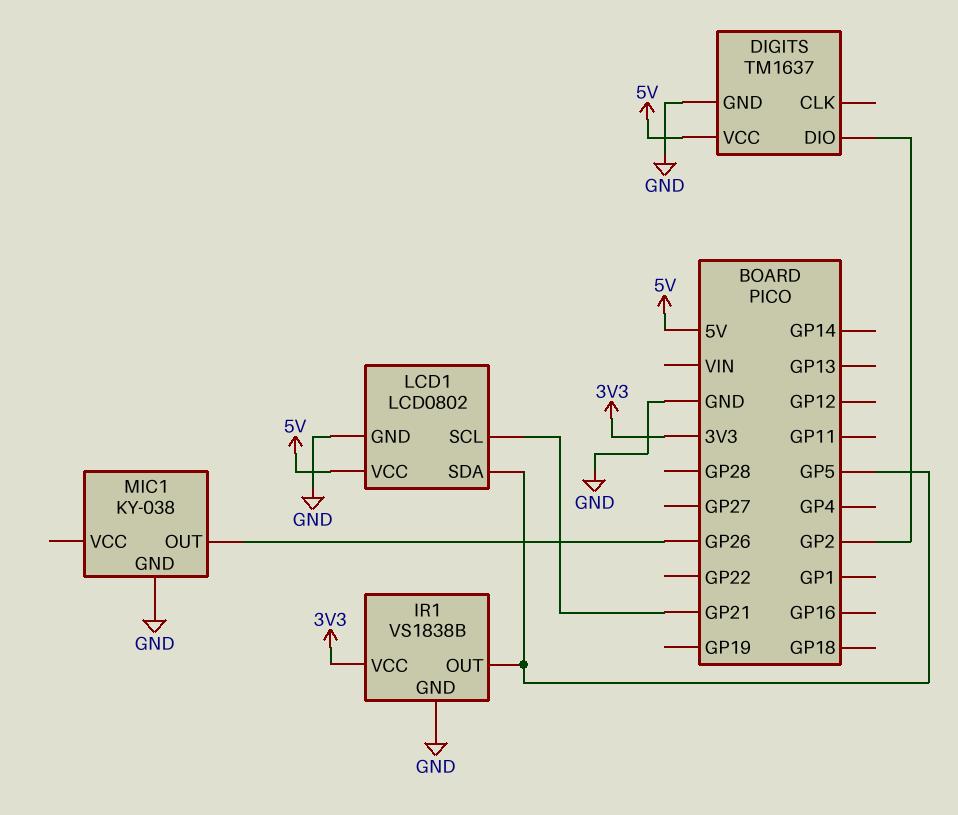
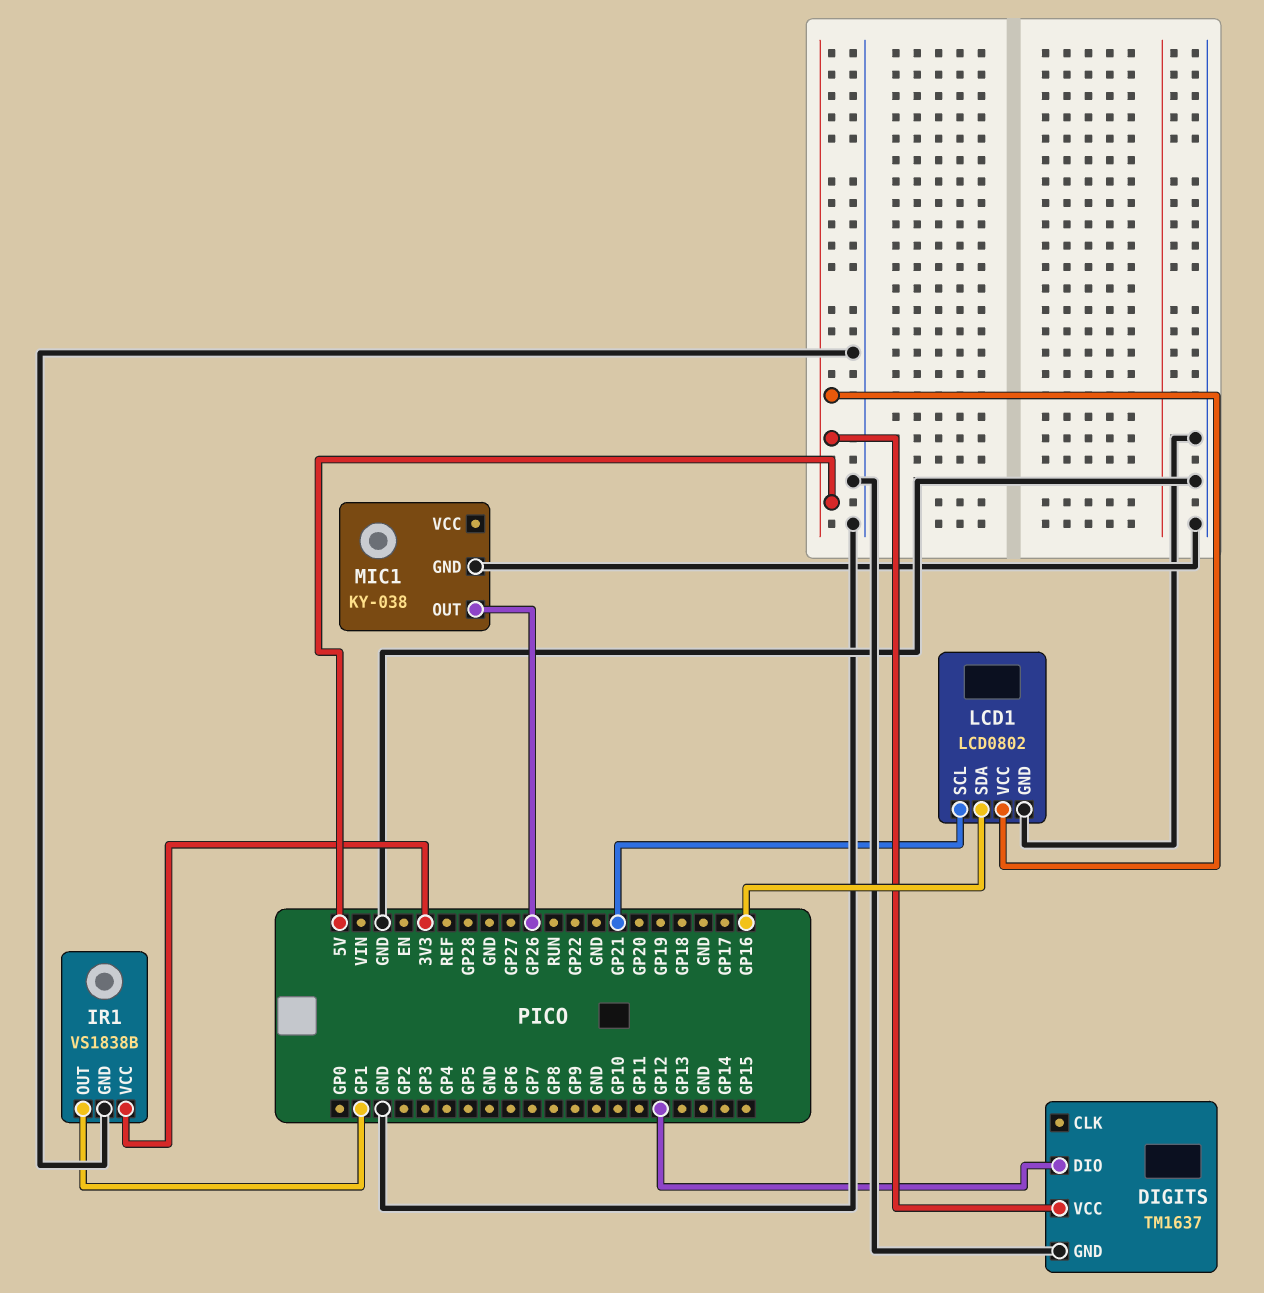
DIGITS pin DIO: GP2 -> GP12
IR1 pin OUT: GP5 -> GP1
LCD1 pin SDA: GP5 -> GP16

